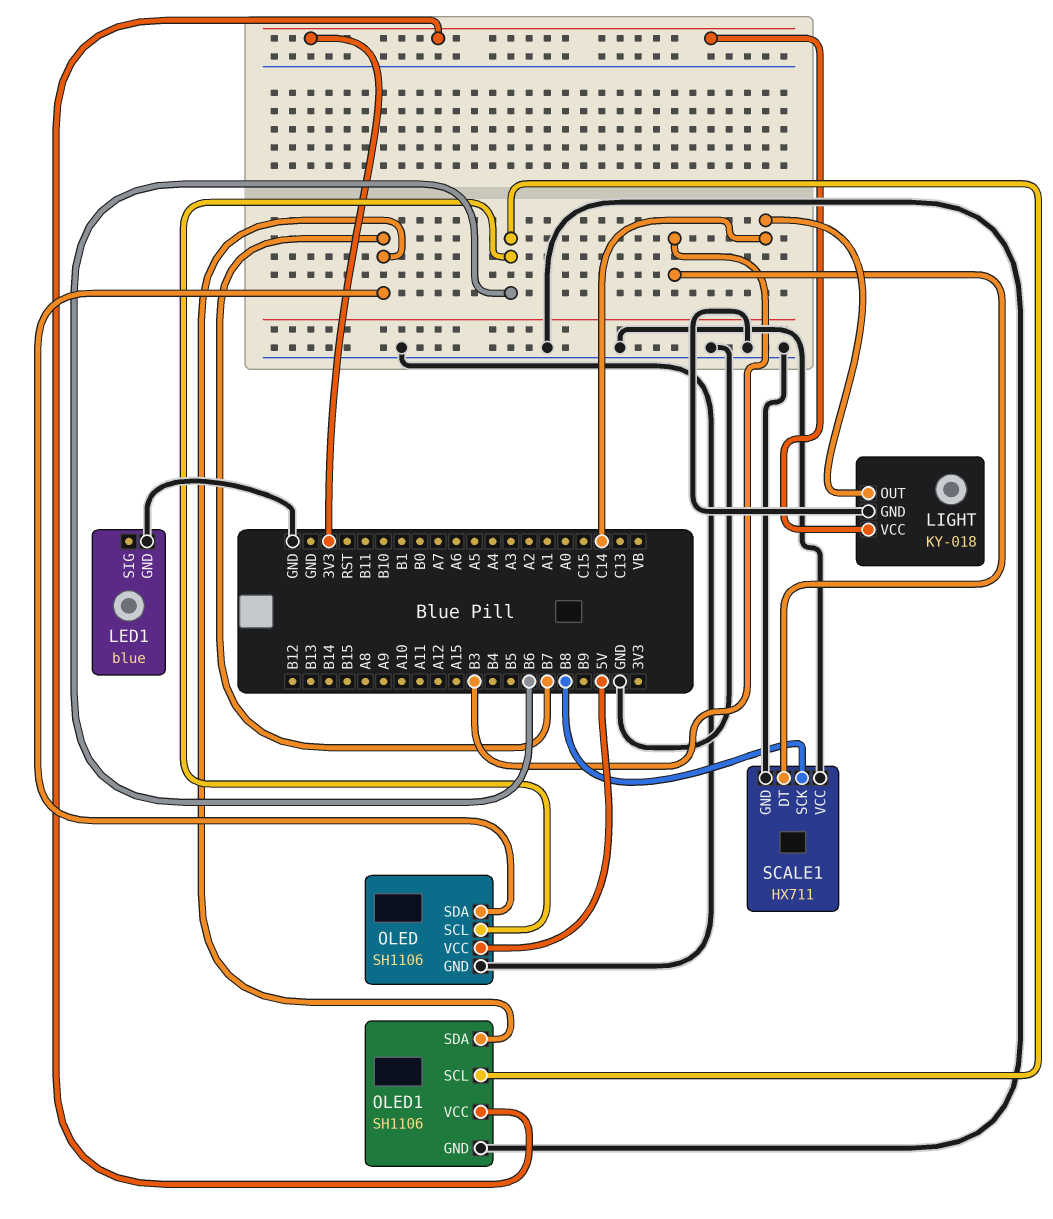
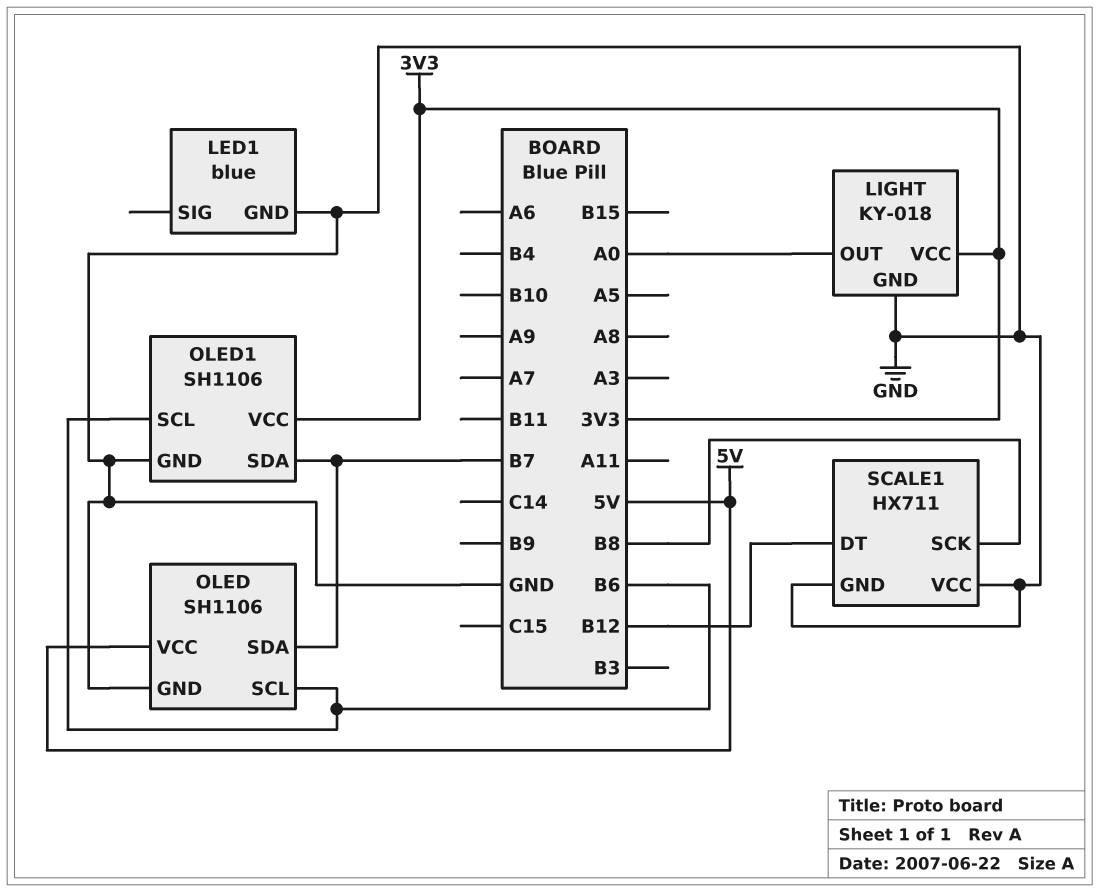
LIGHT pin OUT: C14 -> A0
SCALE1 pin DT: B3 -> B12

